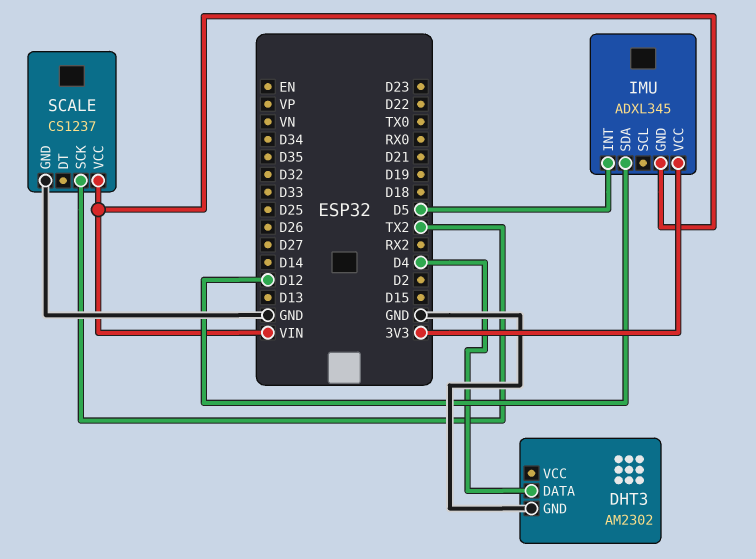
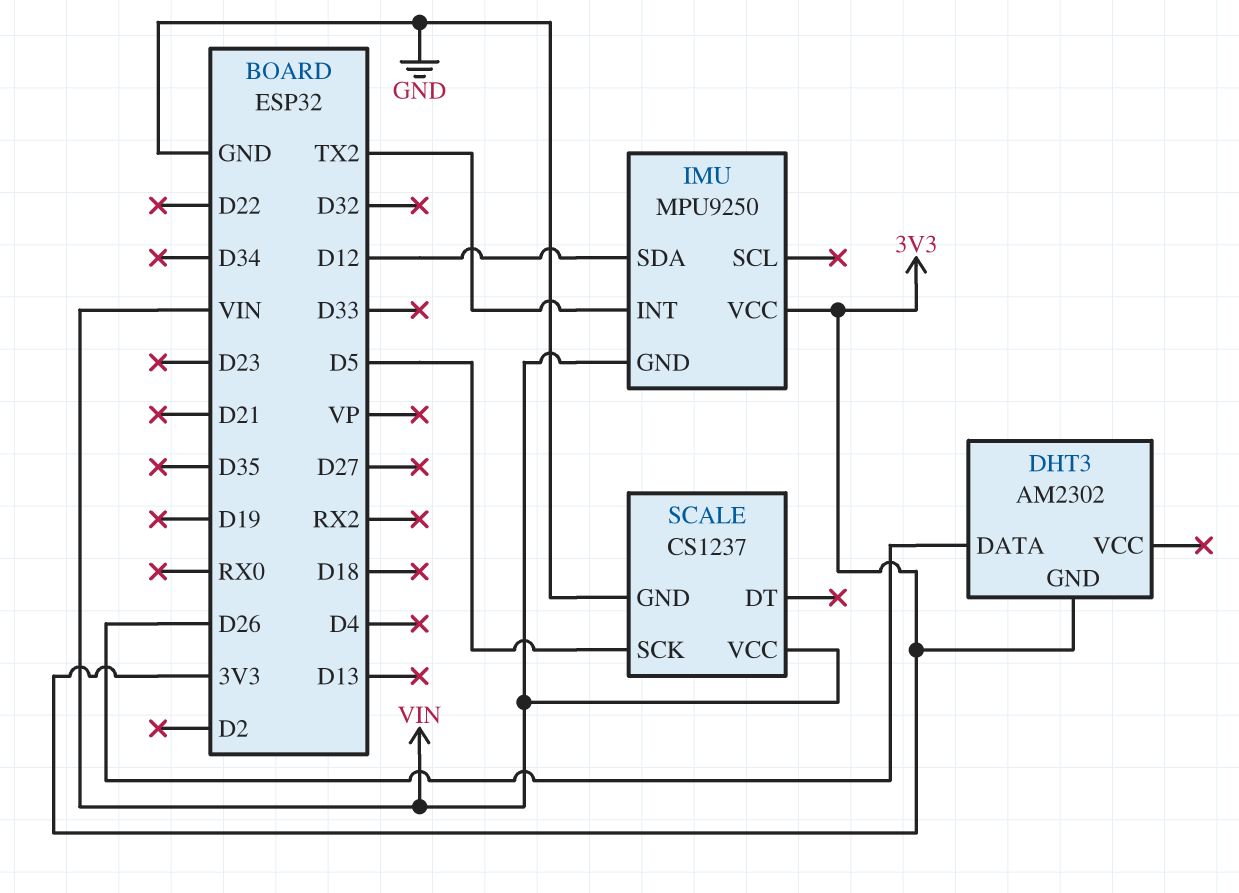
DHT3 pin DATA: D4 -> D26
DHT3 pin GND: GND -> 3V3
IMU: ADXL345 -> MPU9250
IMU pin INT: D5 -> TX2
SCALE pin SCK: TX2 -> D5

